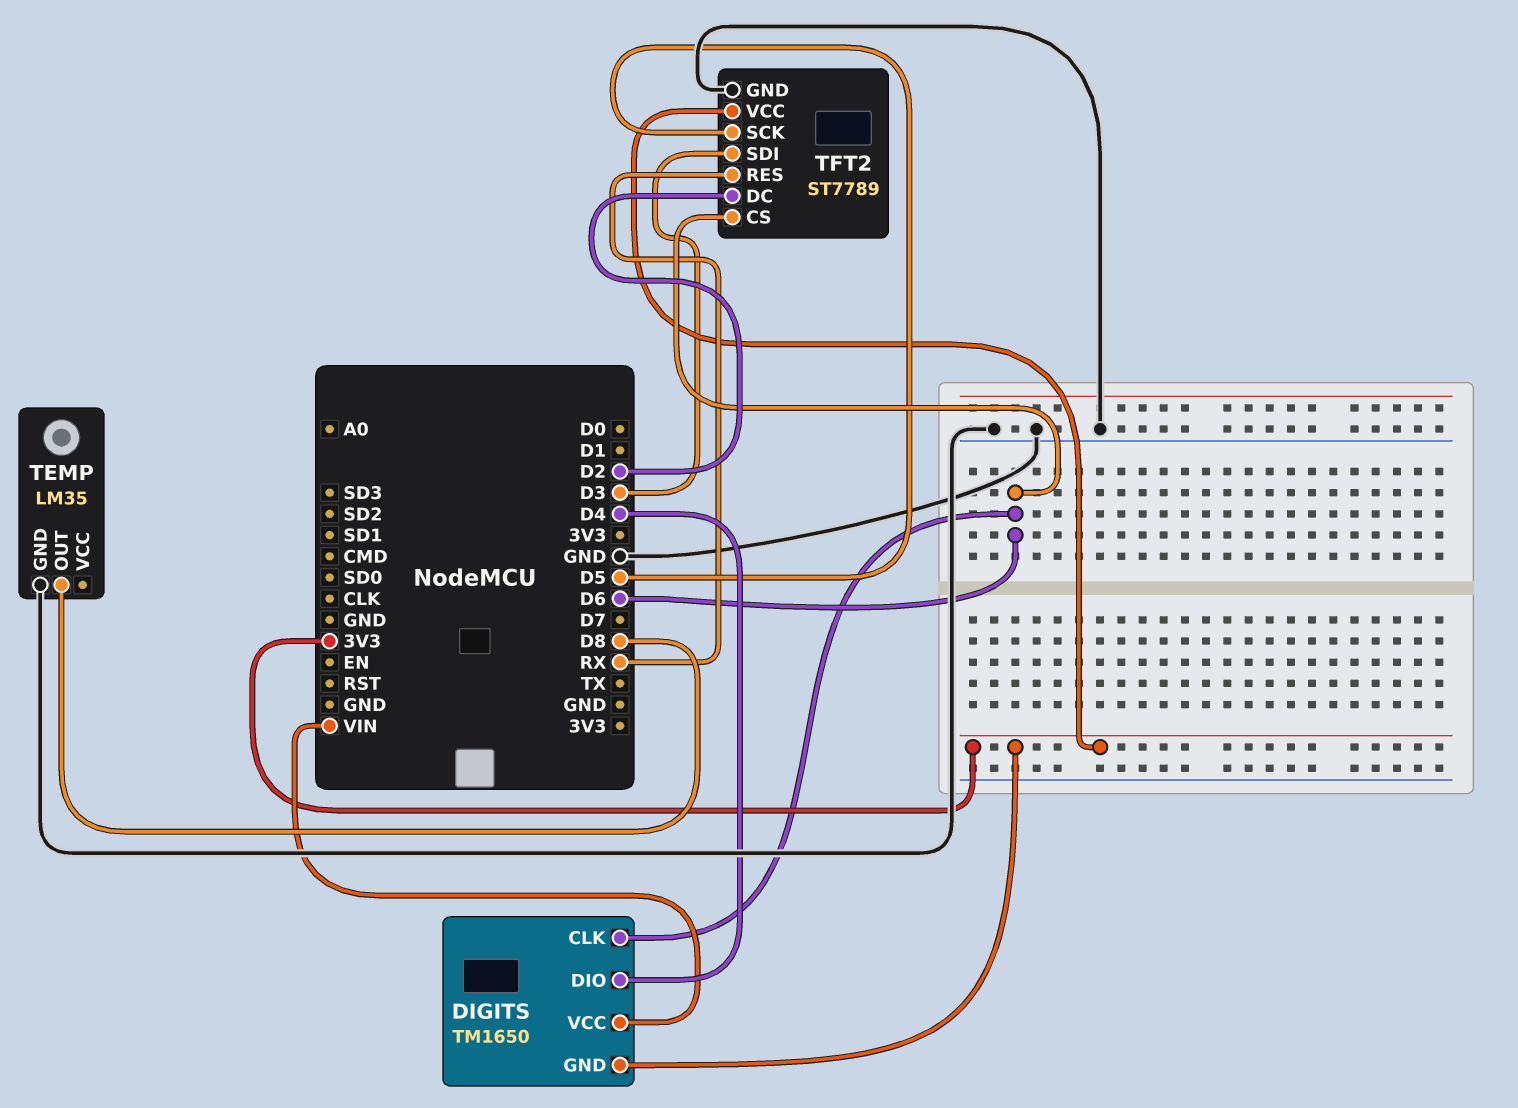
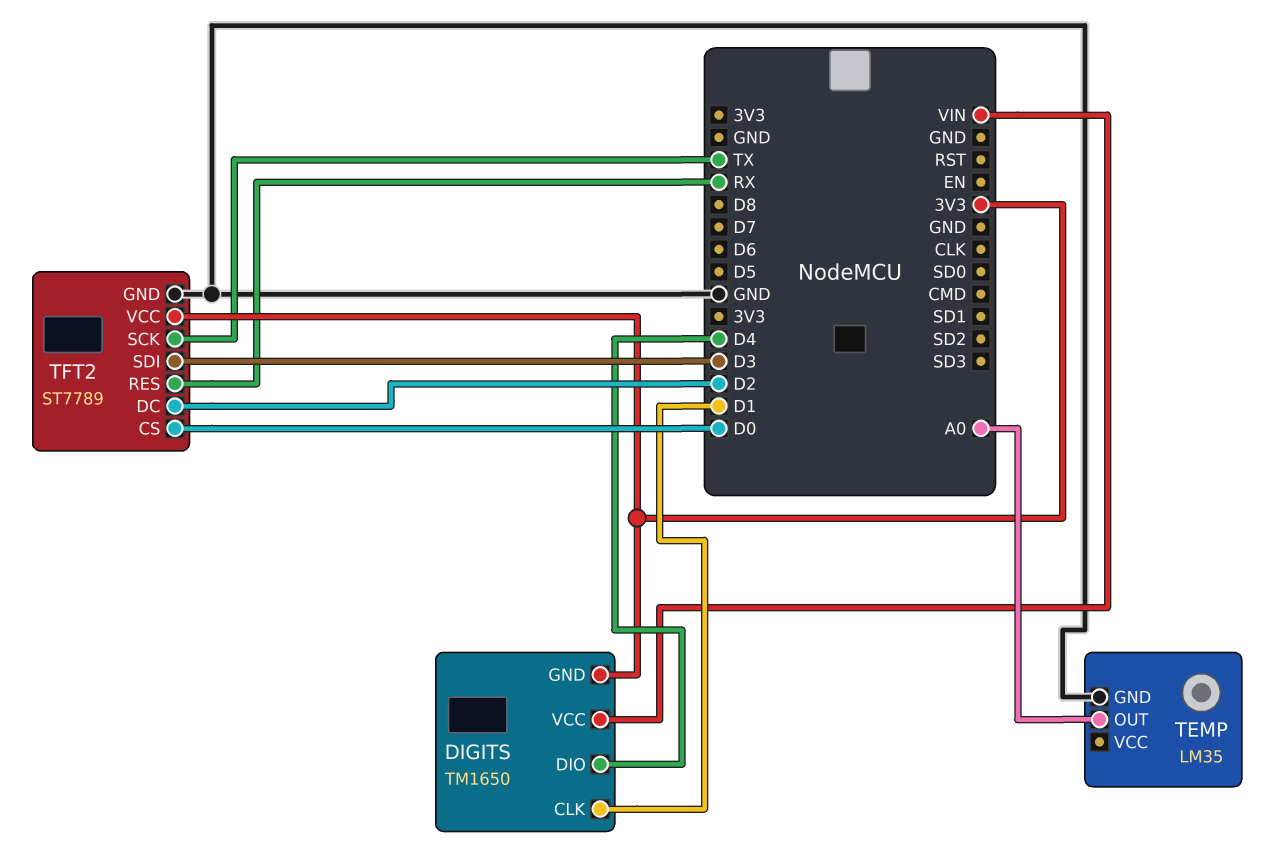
DIGITS pin CLK: D6 -> D1
TEMP pin OUT: D8 -> A0
TFT2 pin CS: D6 -> D0
TFT2 pin SCK: D5 -> TX

